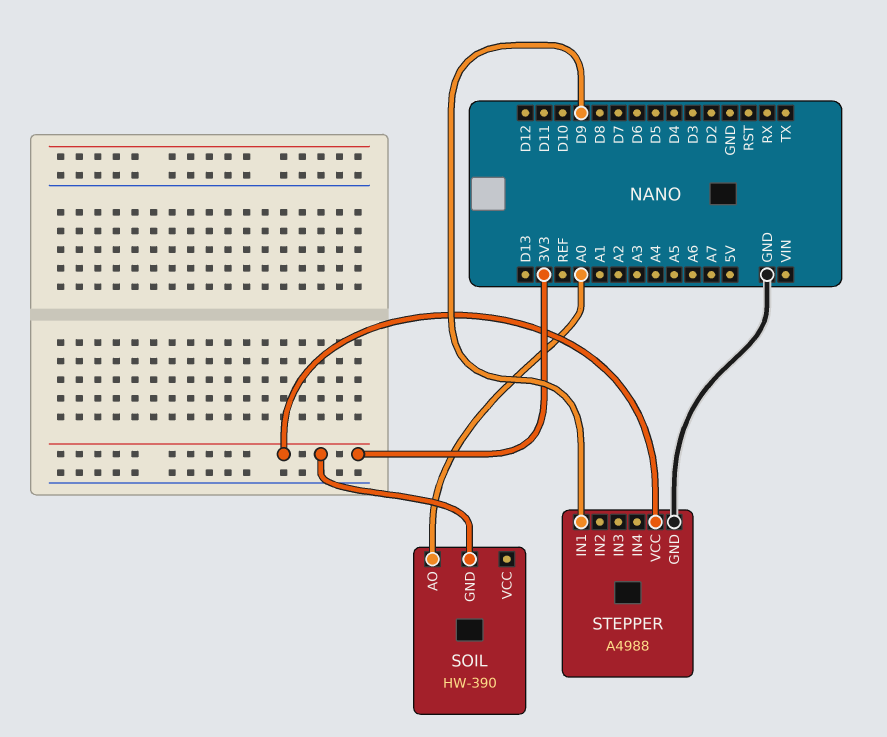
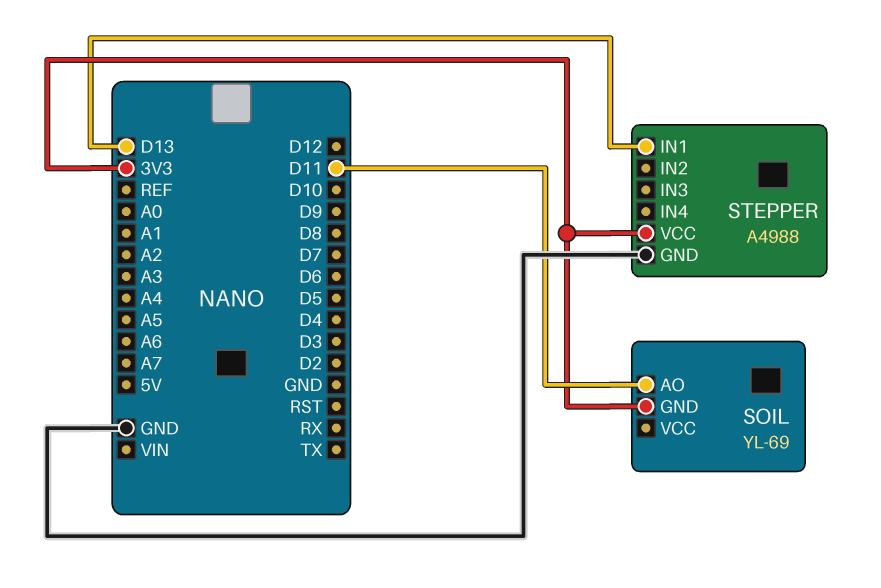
SOIL: HW-390 -> YL-69
SOIL pin AO: A0 -> D11
STEPPER pin IN1: D9 -> D13

